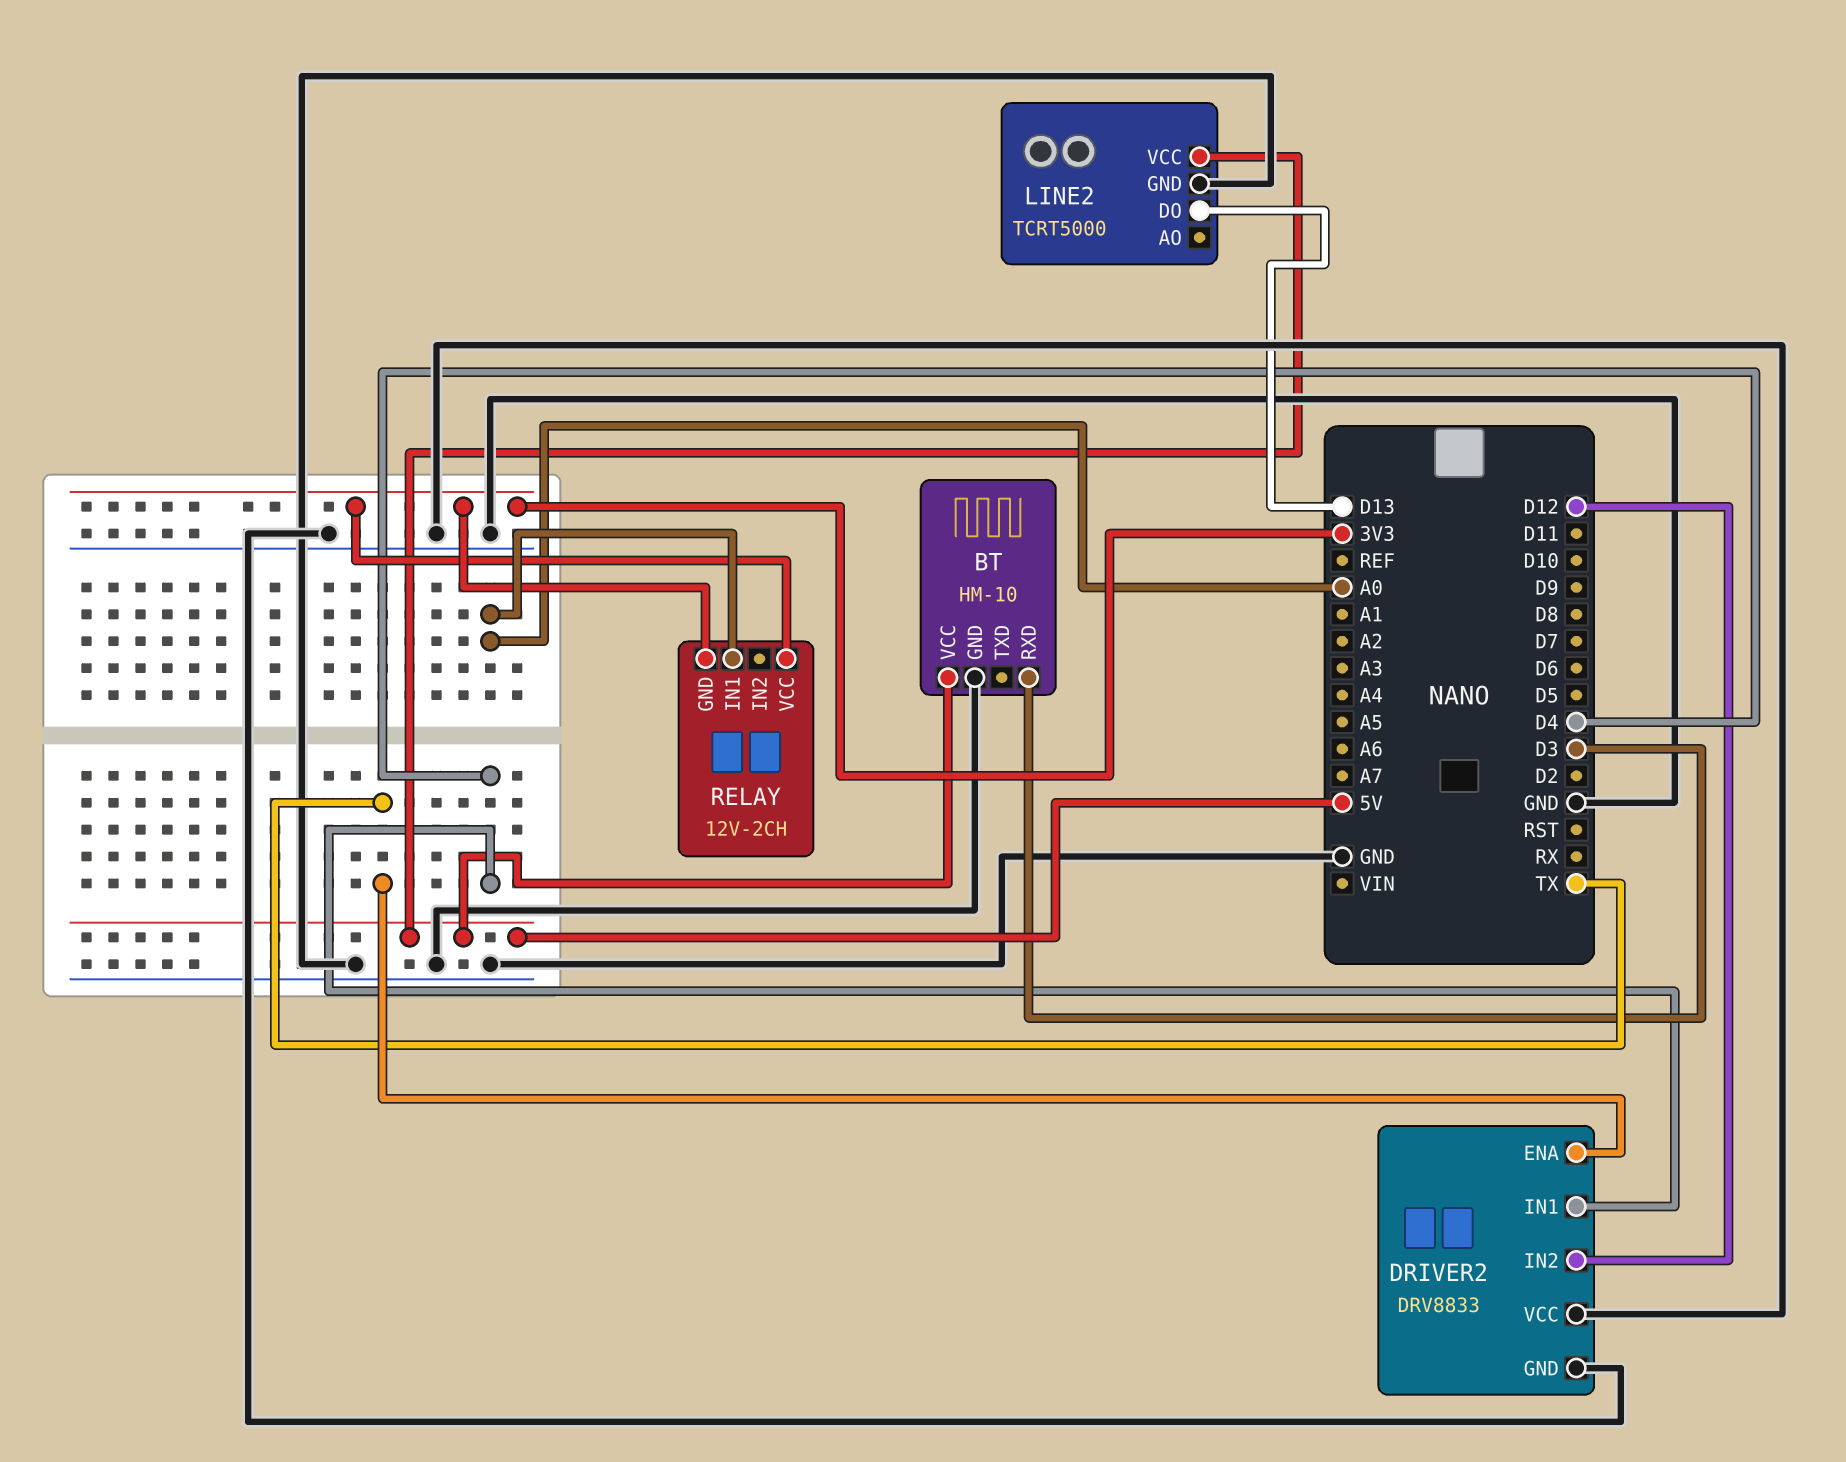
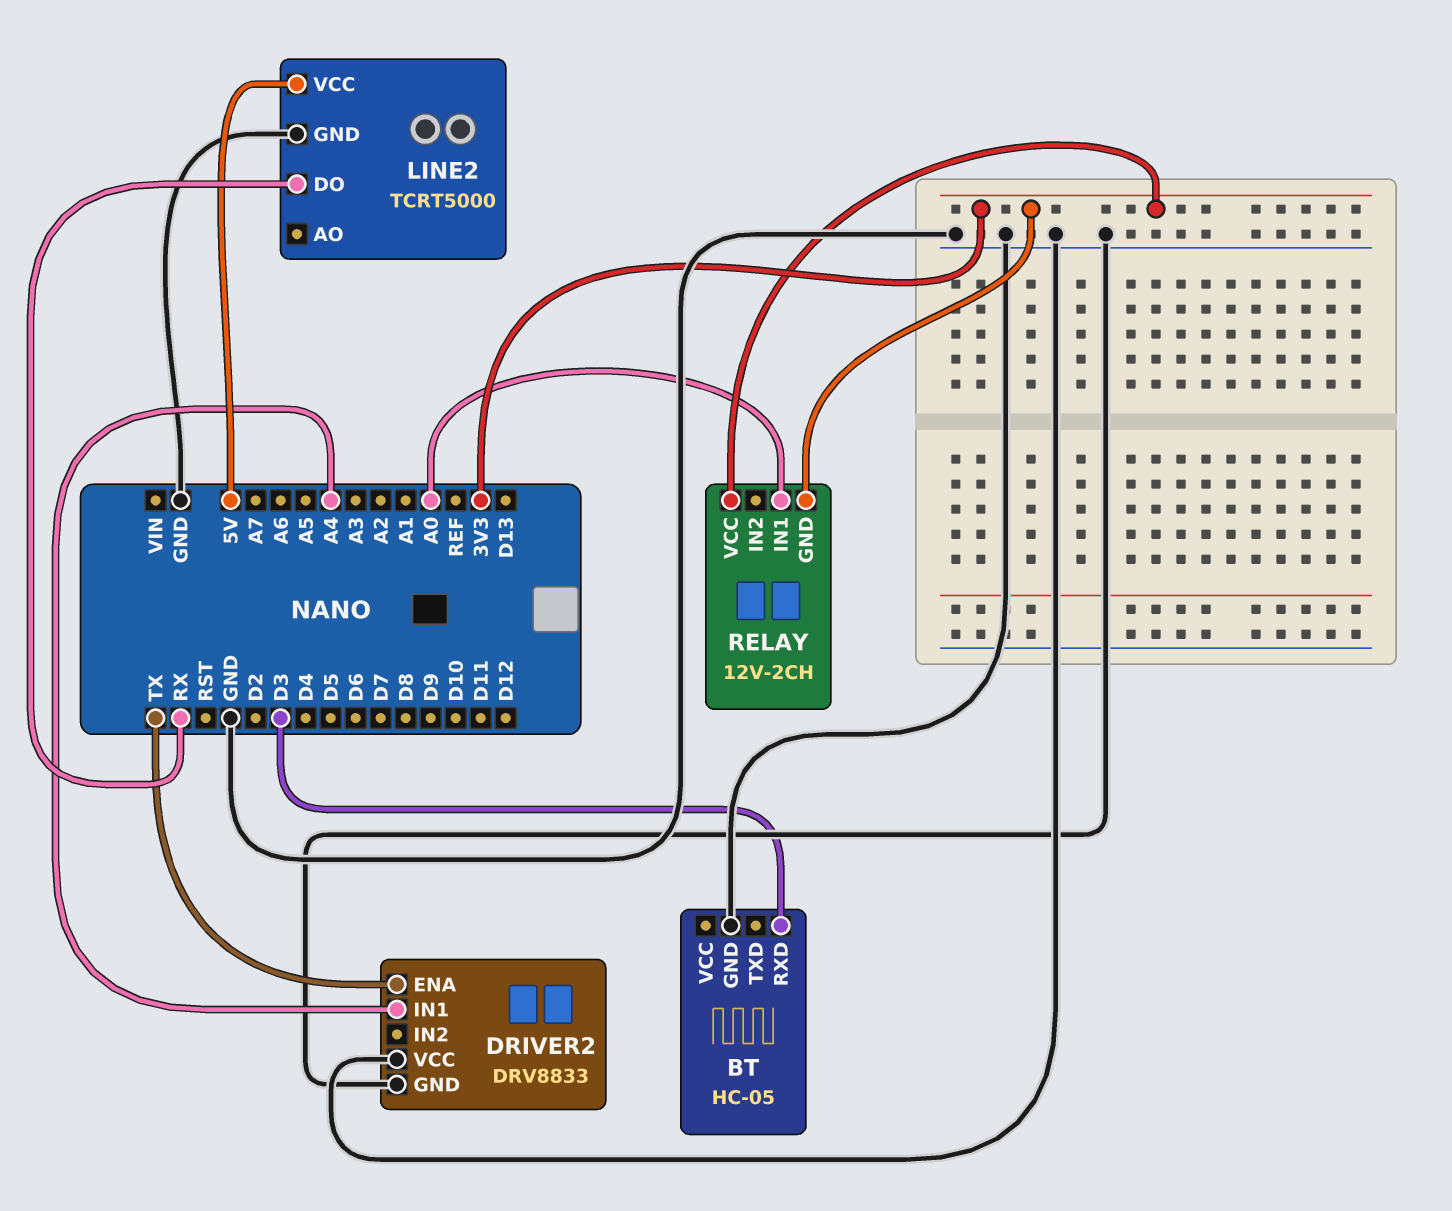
BT: HM-10 -> HC-05
BT pin VCC: 5V -> none
DRIVER2 pin IN1: D4 -> A4
DRIVER2 pin IN2: D12 -> none
LINE2 pin DO: D13 -> RX

